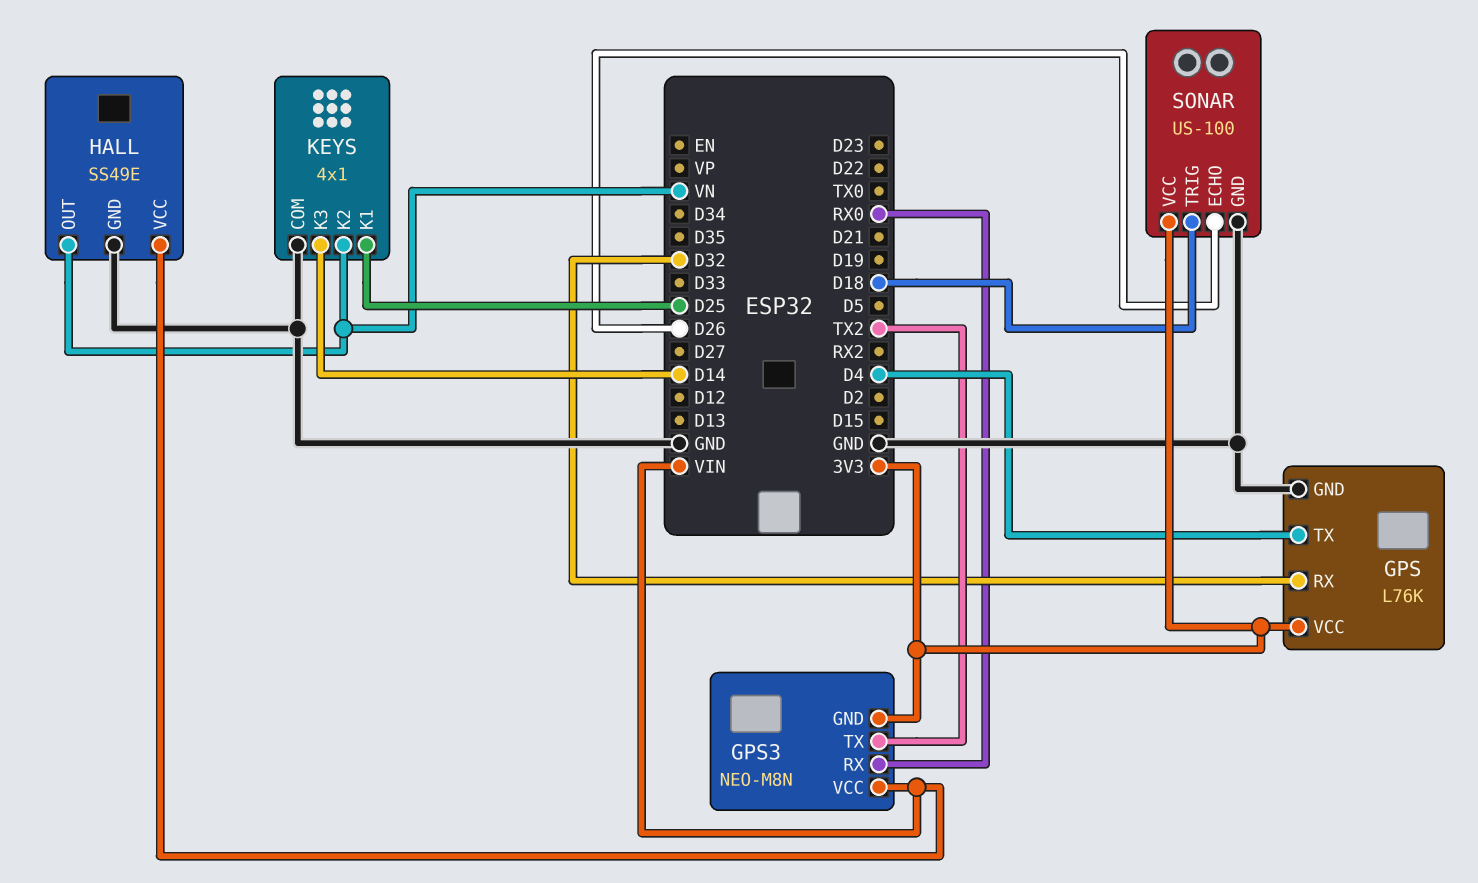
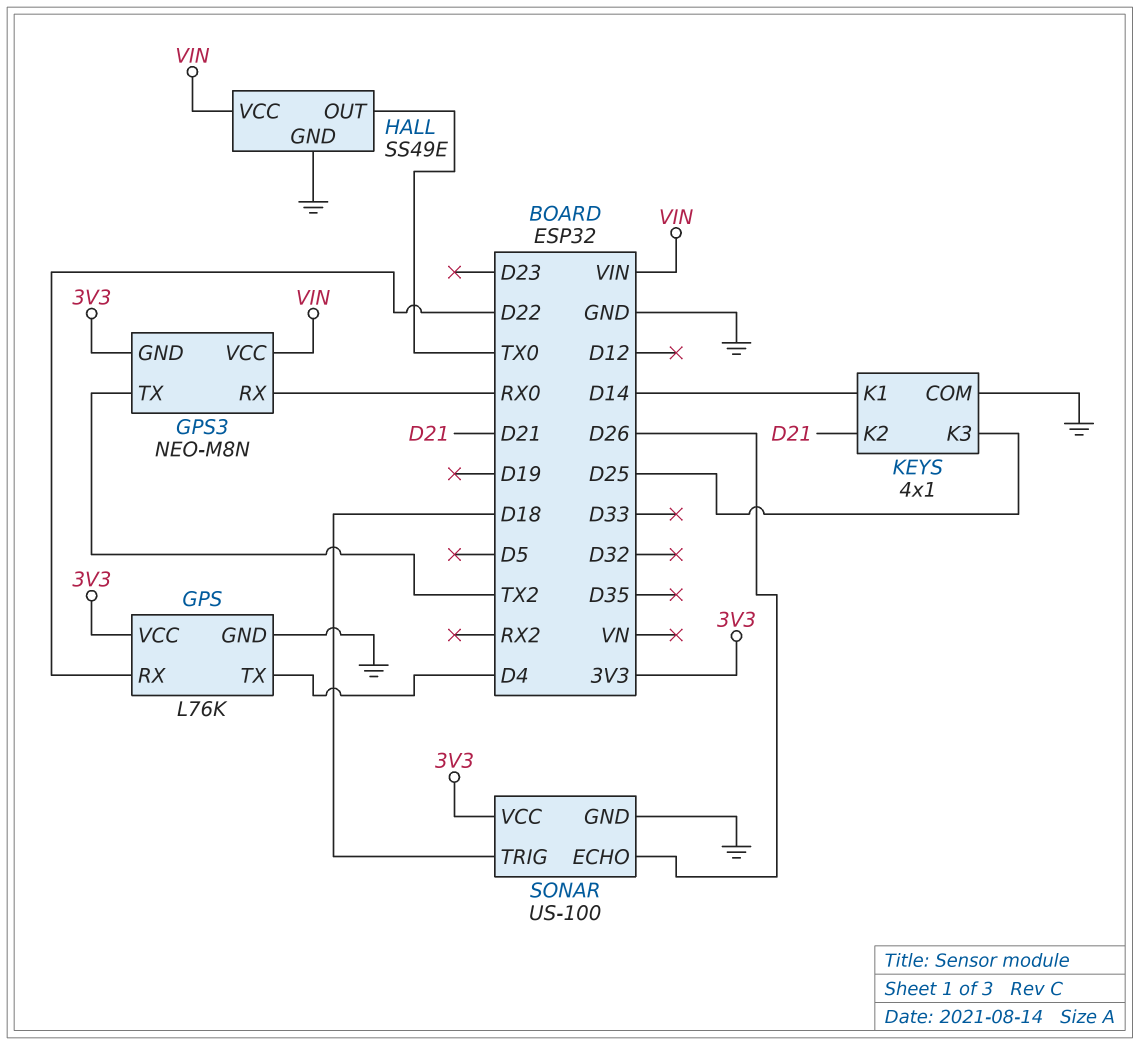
GPS pin RX: D32 -> D22
HALL pin OUT: VN -> TX0
KEYS pin K1: D25 -> D14
KEYS pin K2: VN -> D21
KEYS pin K3: D14 -> D25

